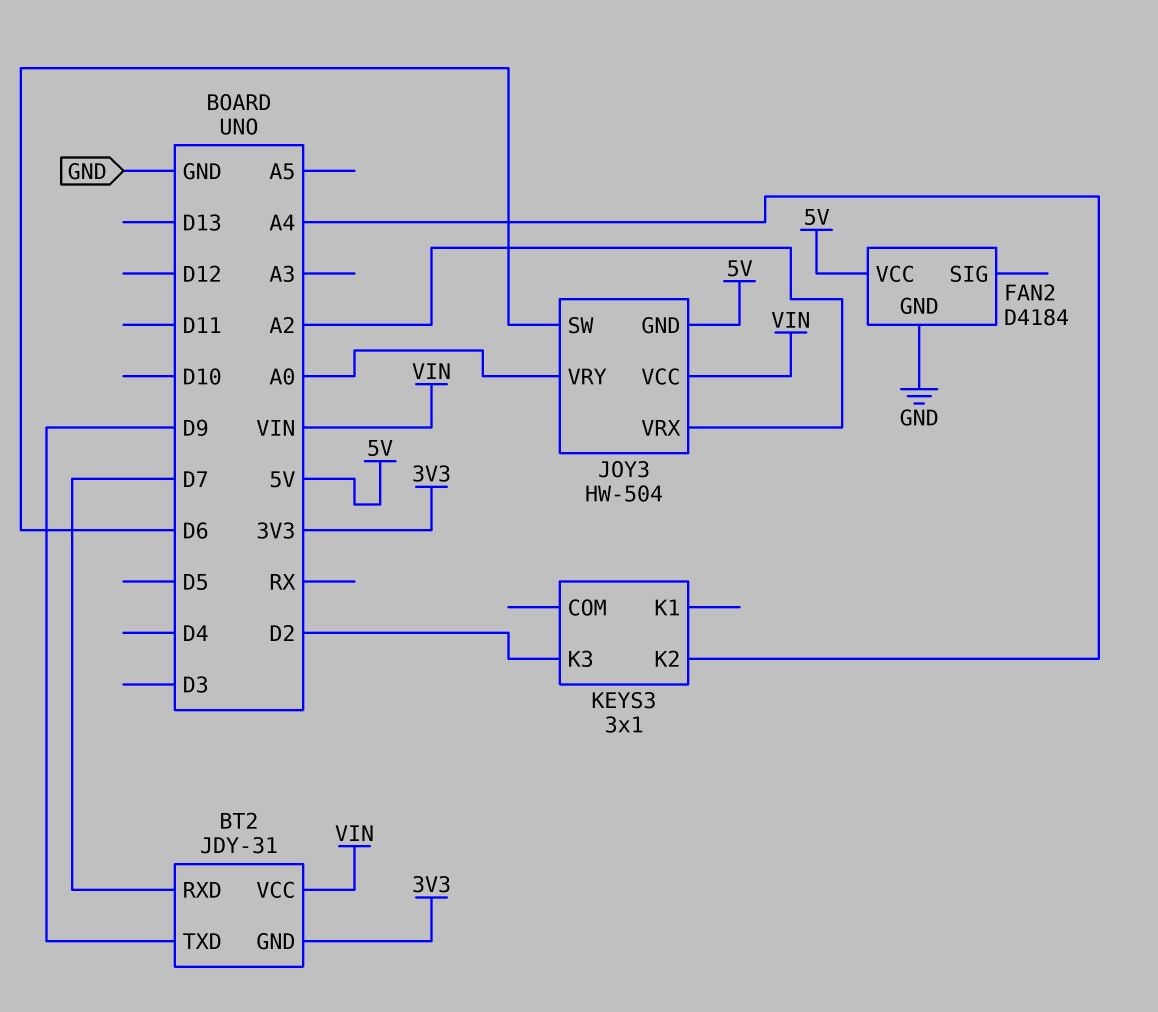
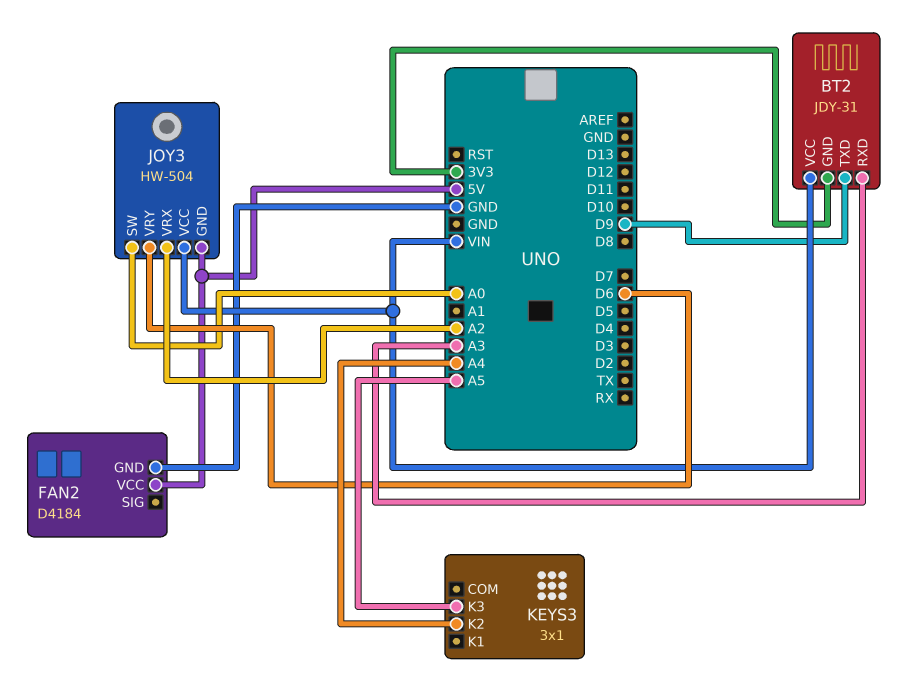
BT2 pin RXD: D7 -> A3
JOY3 pin SW: D6 -> A0
JOY3 pin VRY: A0 -> D6
KEYS3 pin K3: D2 -> A5

